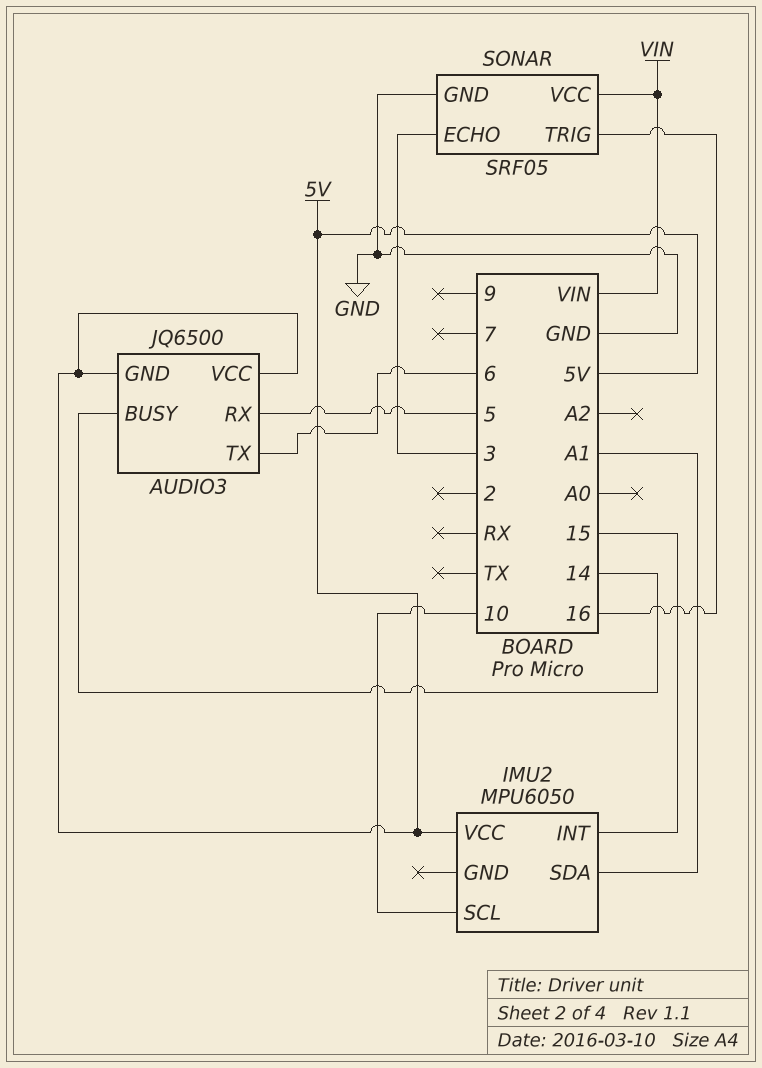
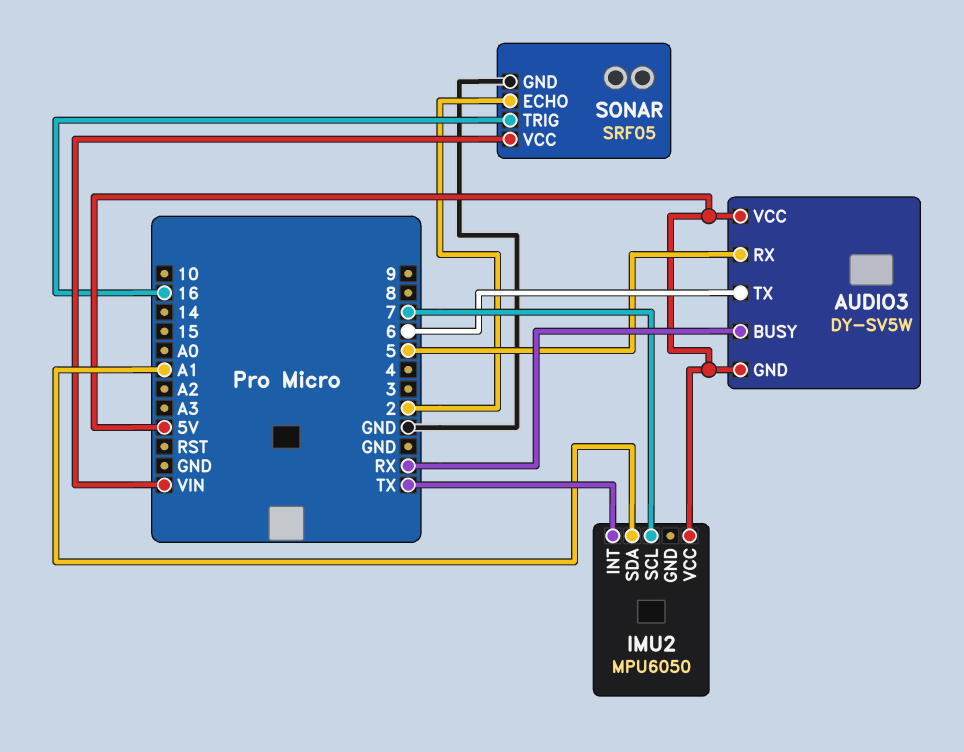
AUDIO3: JQ6500 -> DY-SV5W
AUDIO3 pin BUSY: 14 -> RX
IMU2 pin INT: 15 -> TX
IMU2 pin SCL: 10 -> 7
SONAR pin ECHO: 3 -> 2

